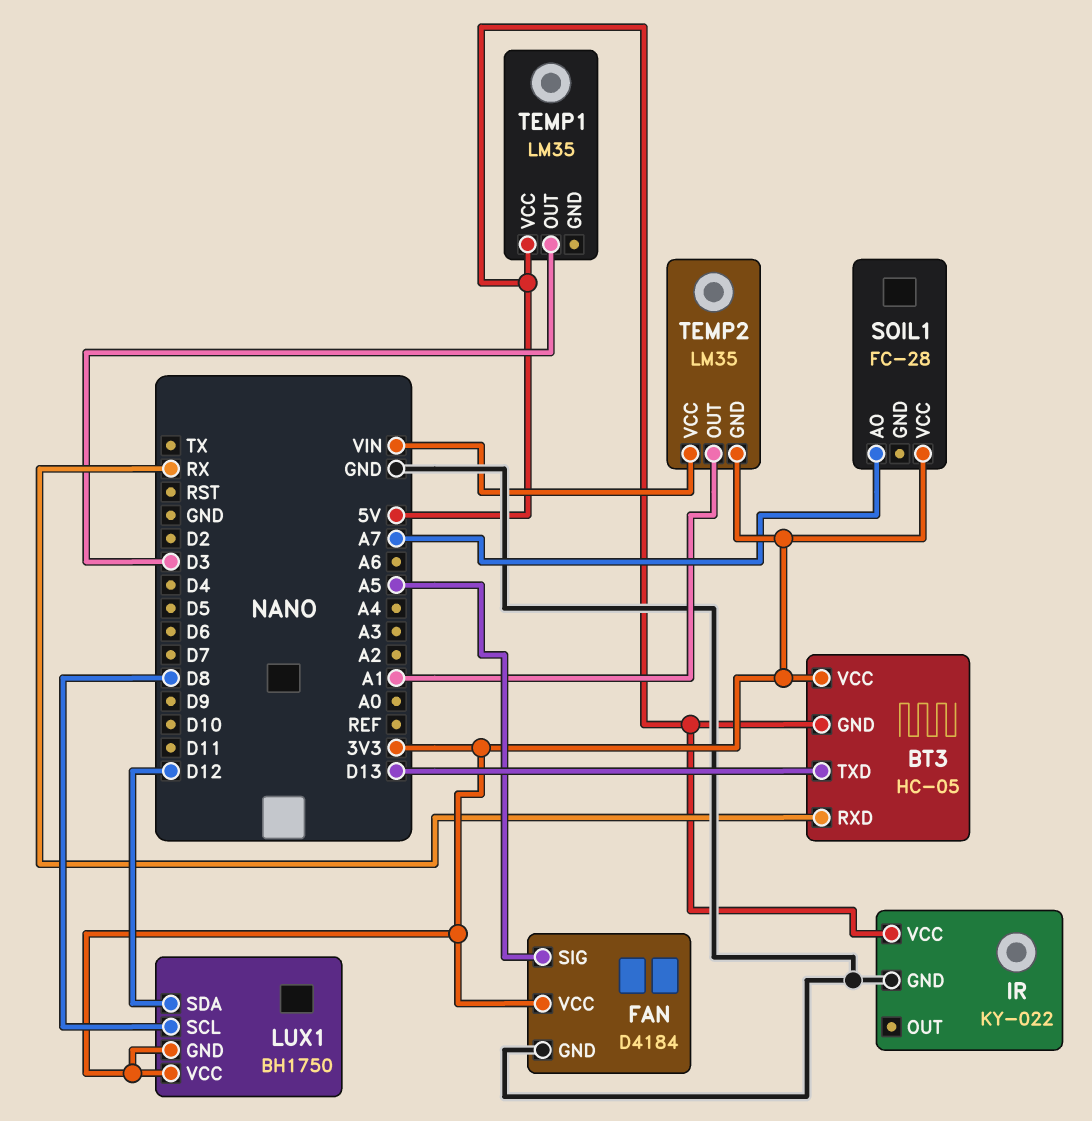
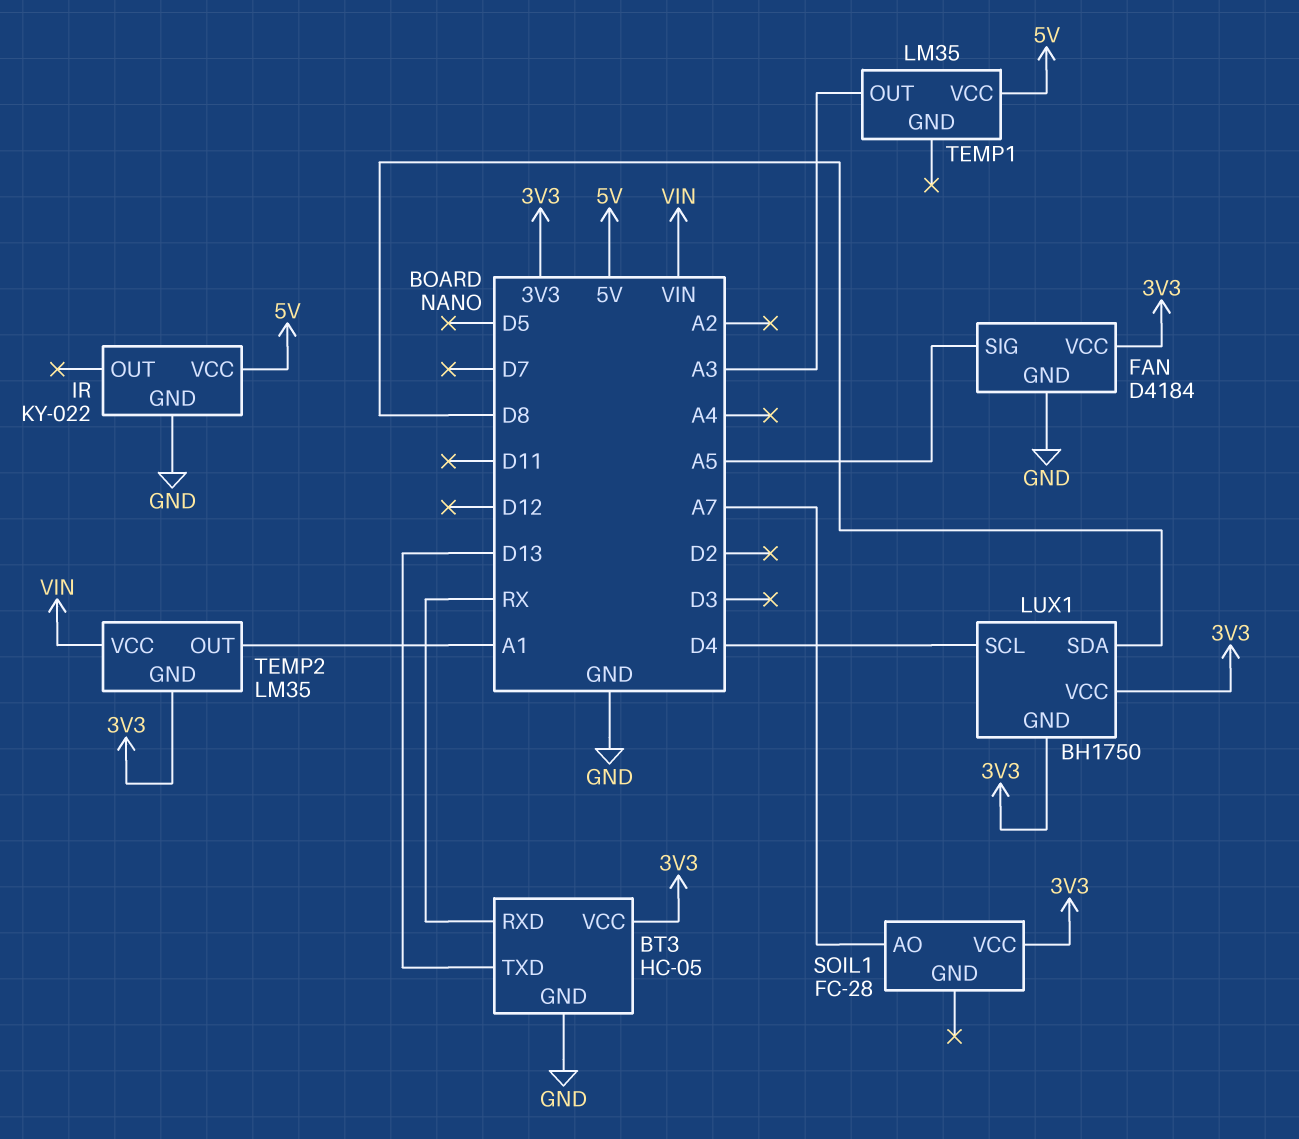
BT3 pin GND: 5V -> GND
LUX1 pin SCL: D8 -> D4
LUX1 pin SDA: D12 -> D8
TEMP1 pin OUT: D3 -> A3

